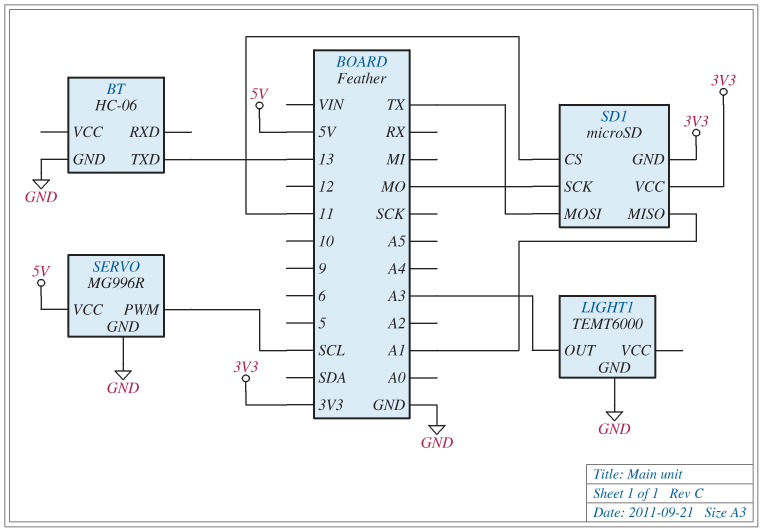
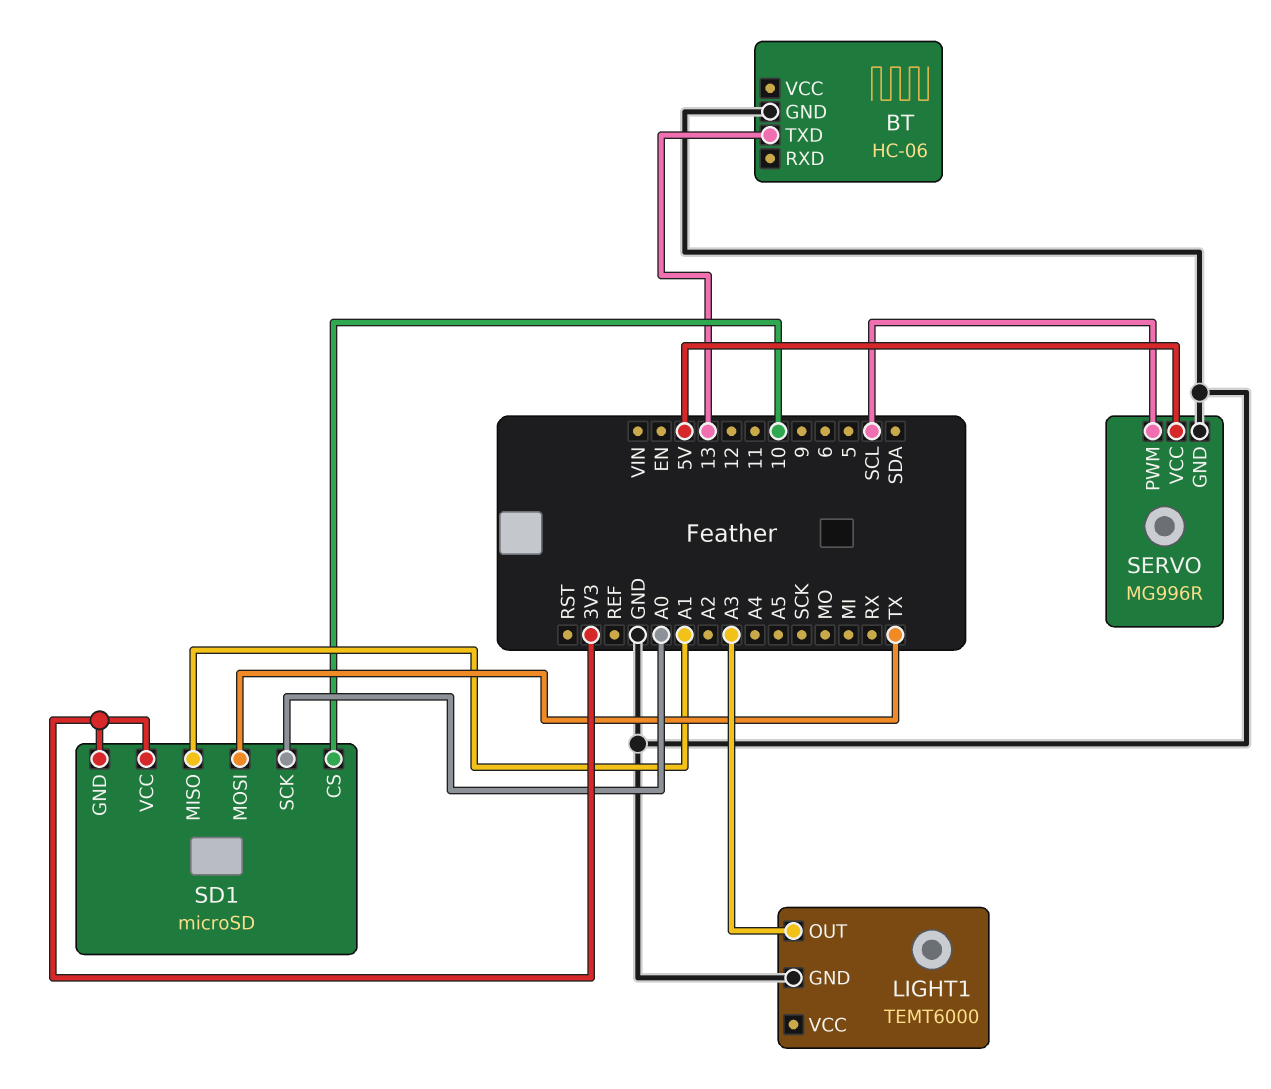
SD1 pin CS: 11 -> 10
SD1 pin SCK: MO -> A0

